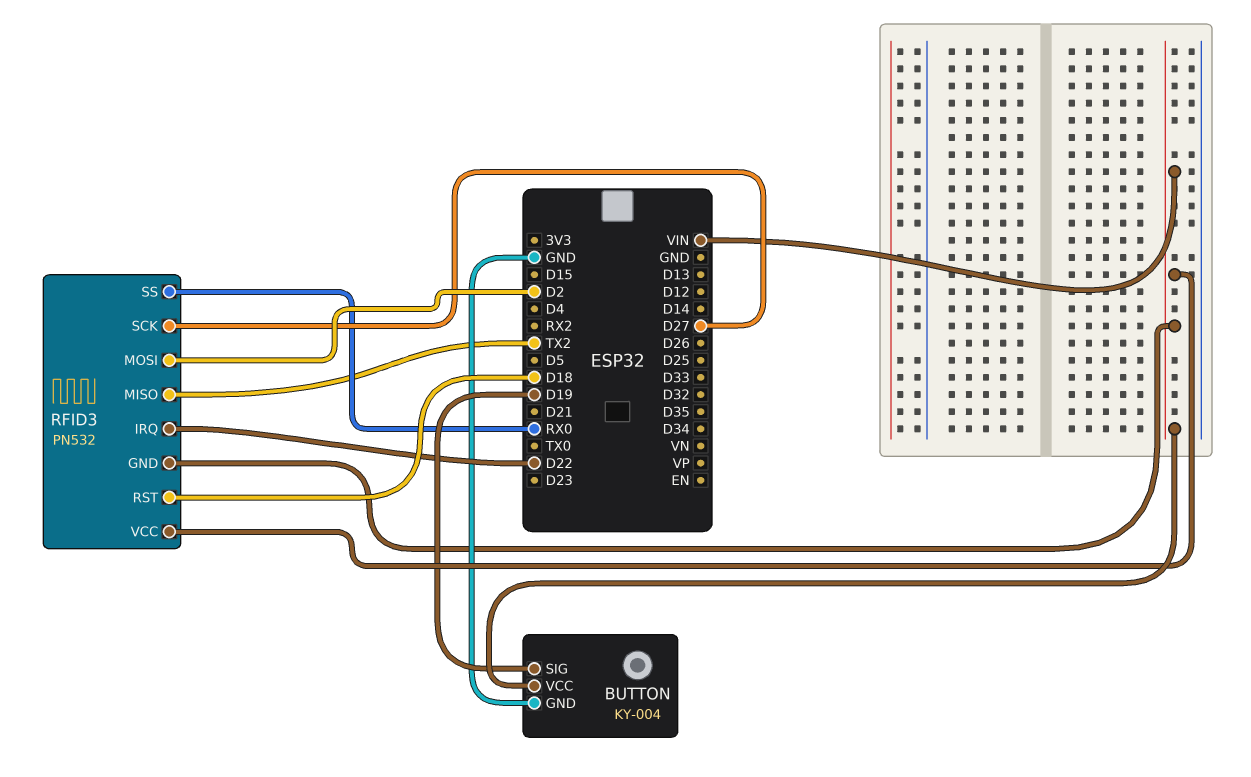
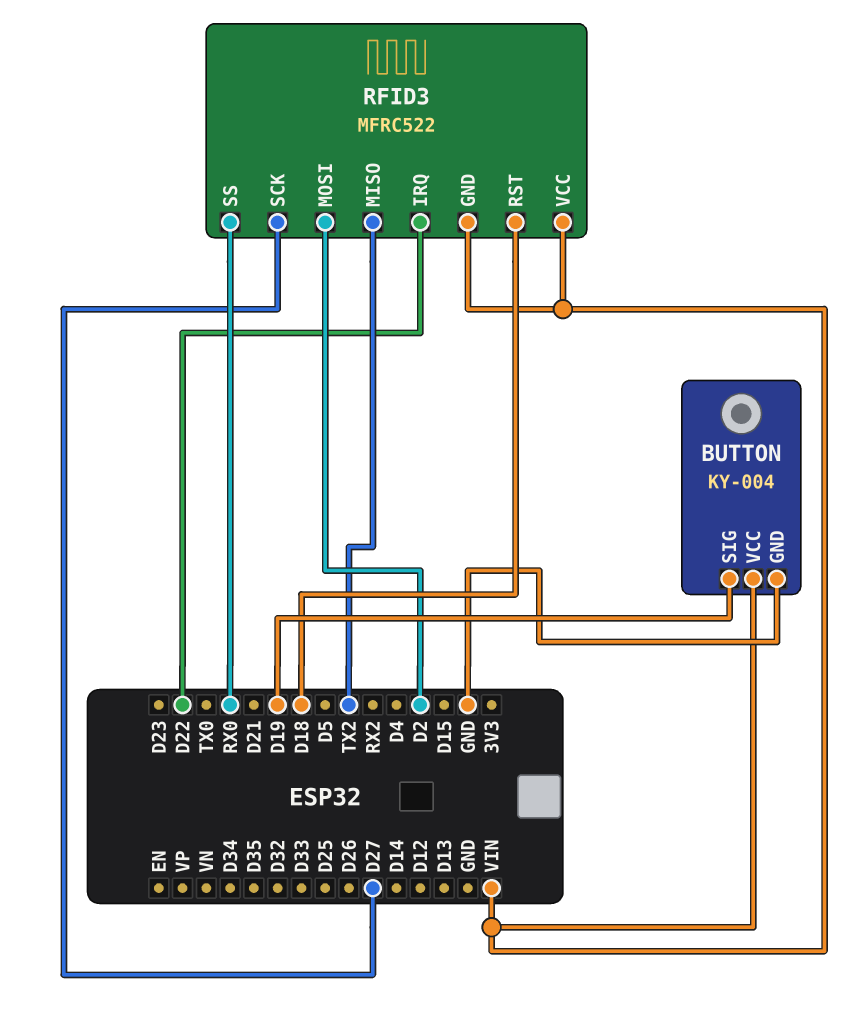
RFID3: PN532 -> MFRC522

